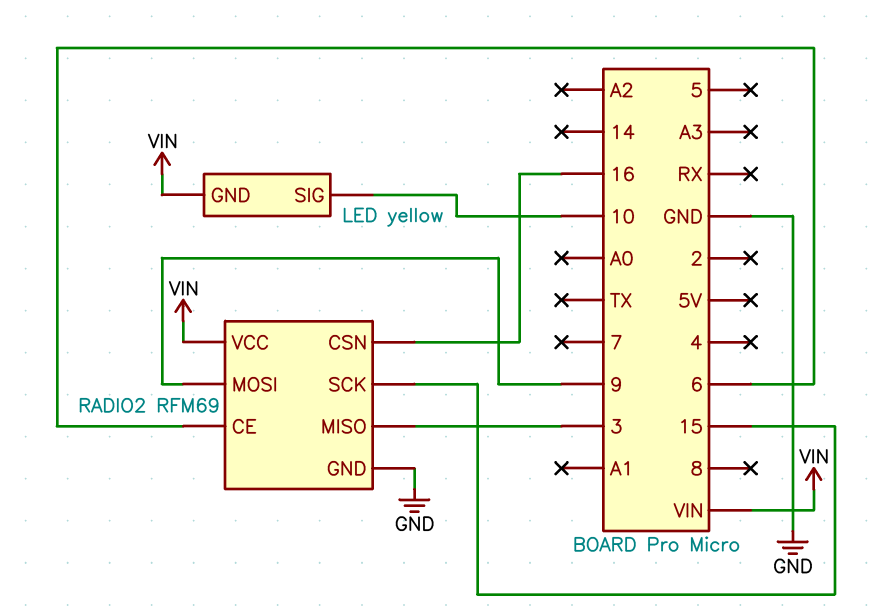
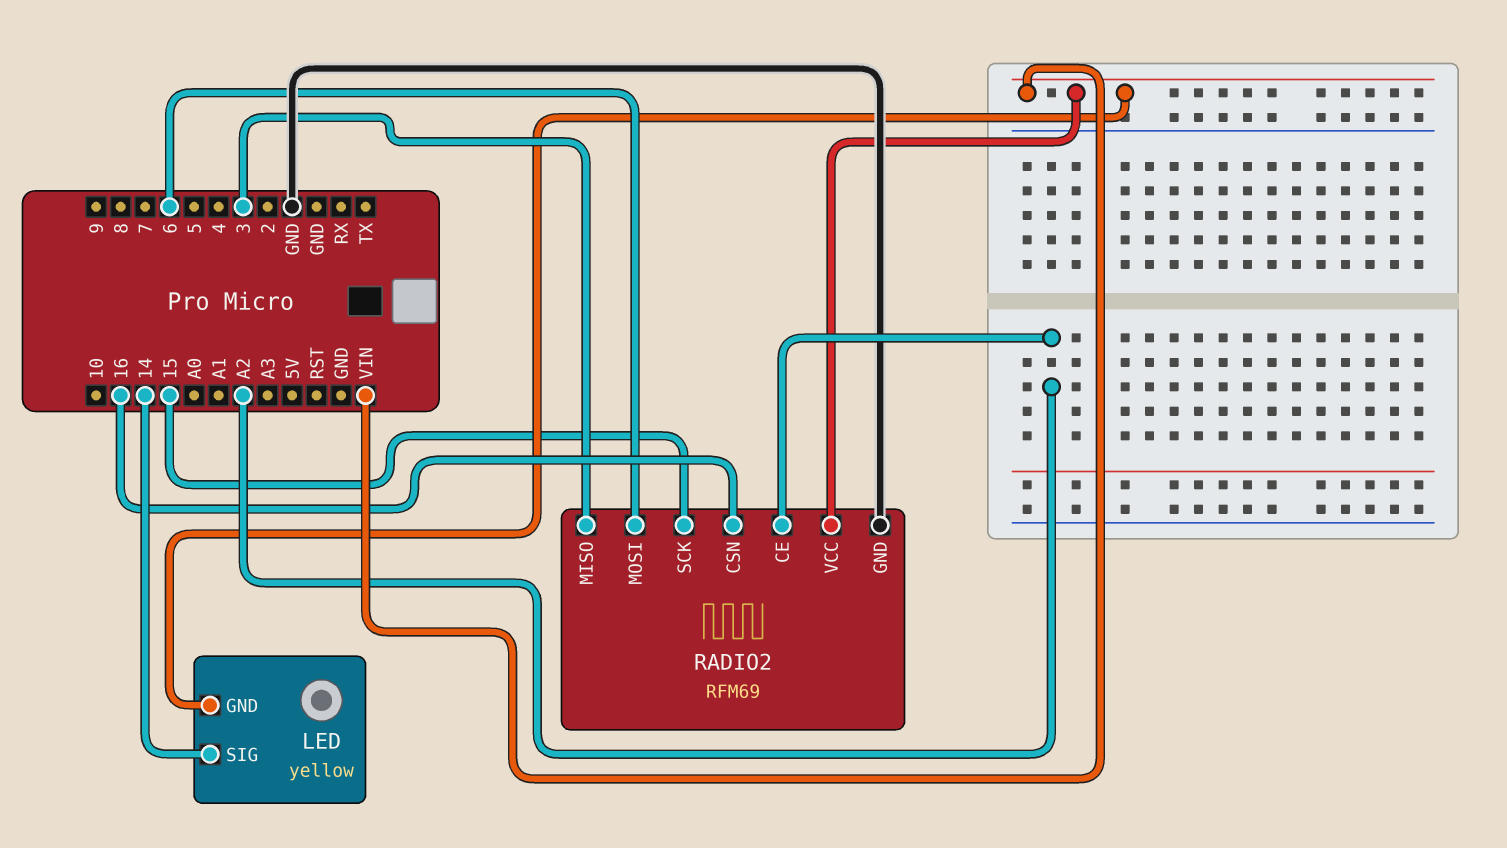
LED pin SIG: 10 -> 14
RADIO2 pin CE: 6 -> A2
RADIO2 pin MOSI: 9 -> 6

